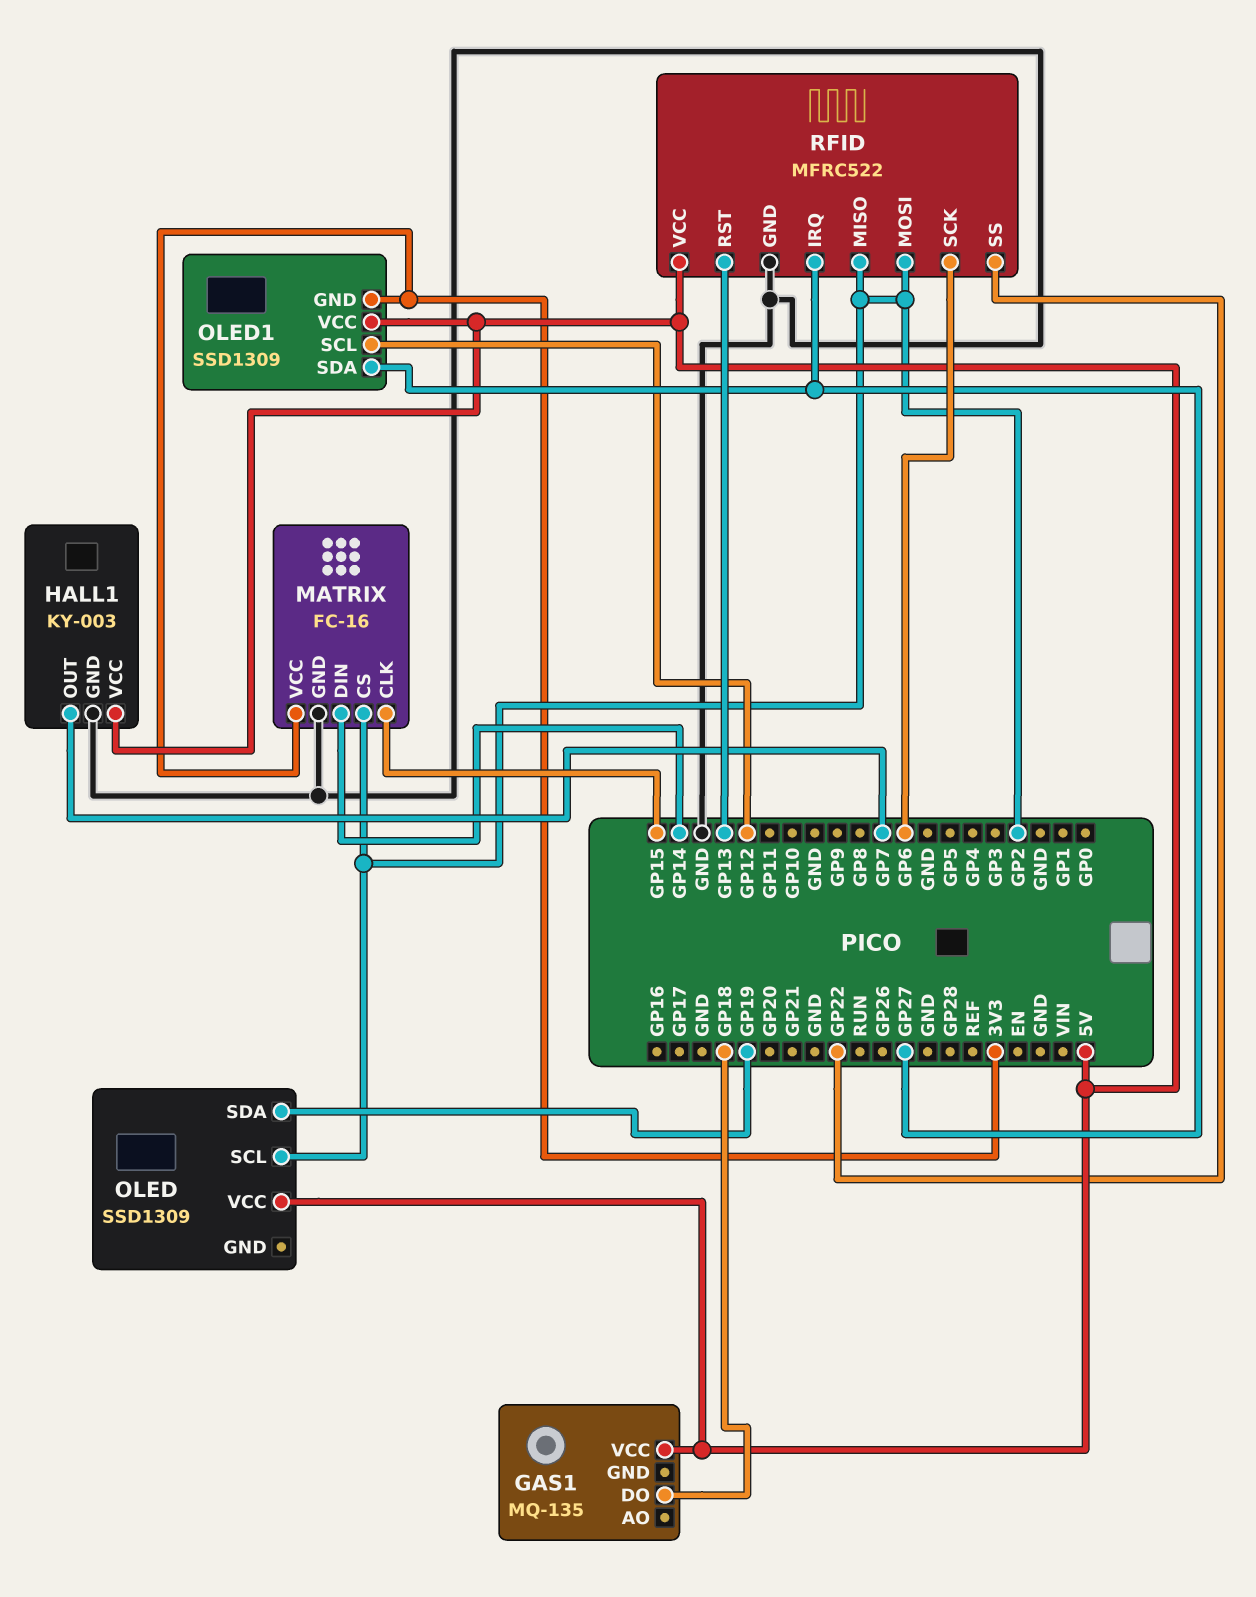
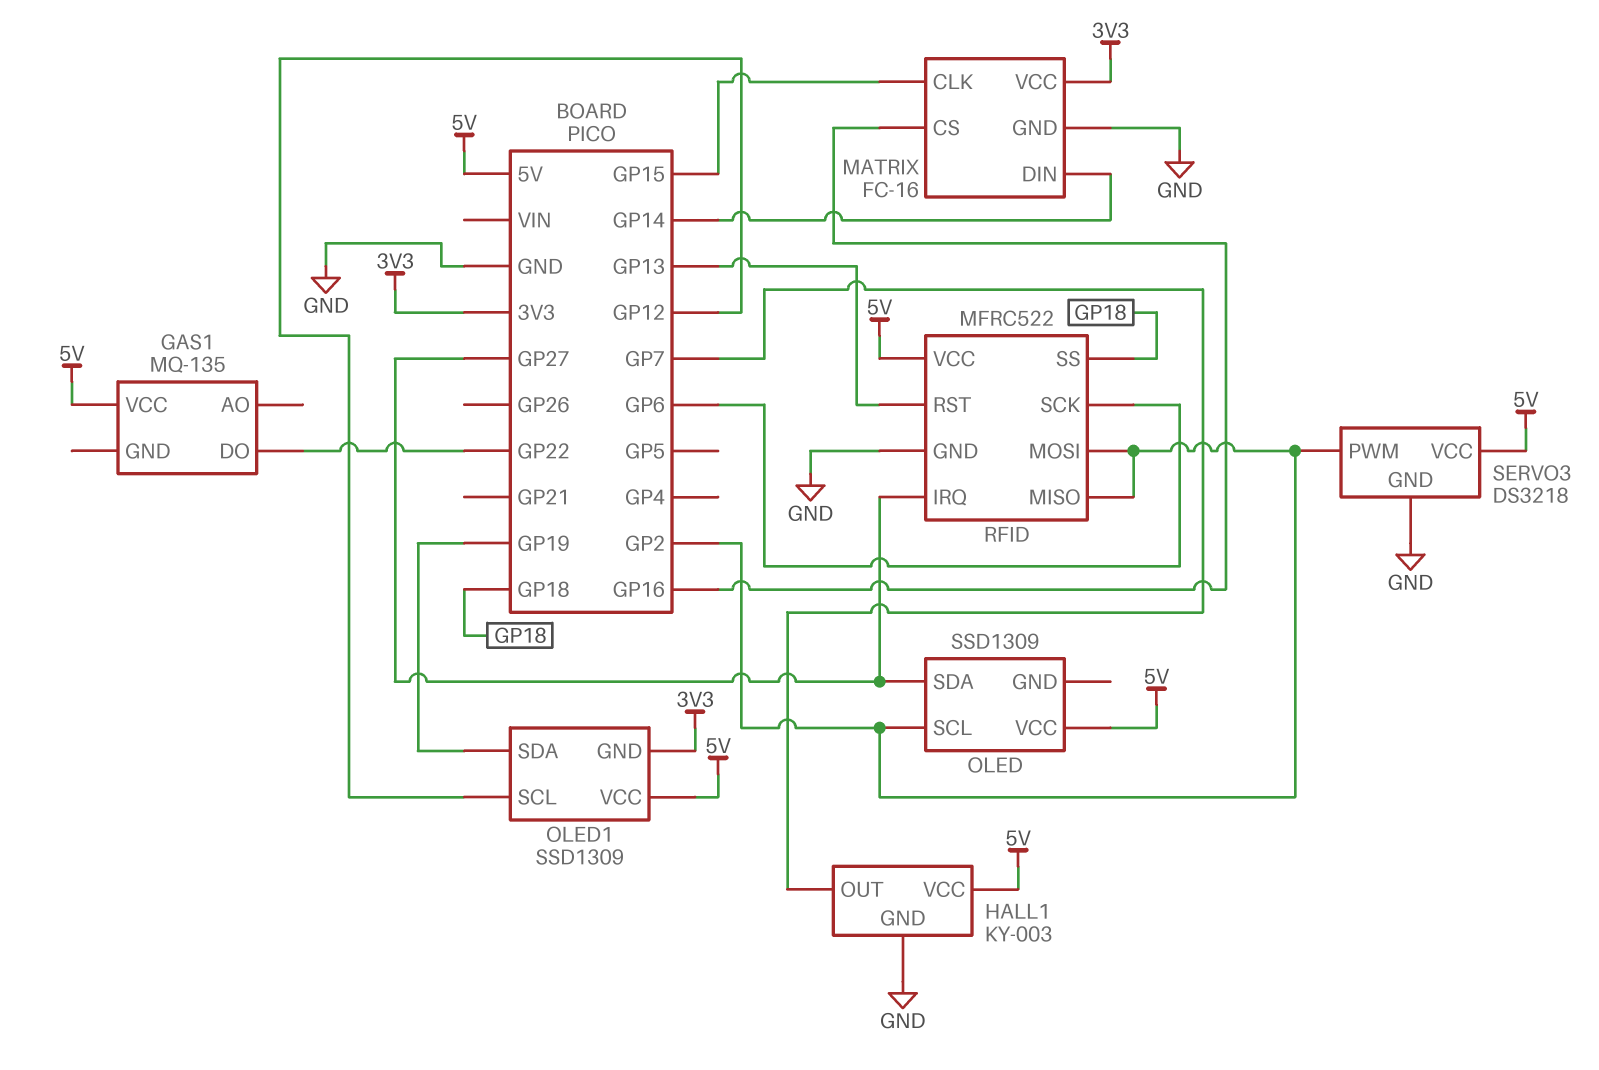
GAS1 pin DO: GP18 -> GP22
MATRIX pin CS: GP2 -> GP16
OLED pin SDA: GP19 -> GP27
OLED1 pin SDA: GP27 -> GP19
RFID pin SS: GP22 -> GP18
SERVO3: none -> DS3218
SERVO3 pin GND: none -> GND
SERVO3 pin PWM: none -> GP2
SERVO3 pin VCC: none -> 5V

